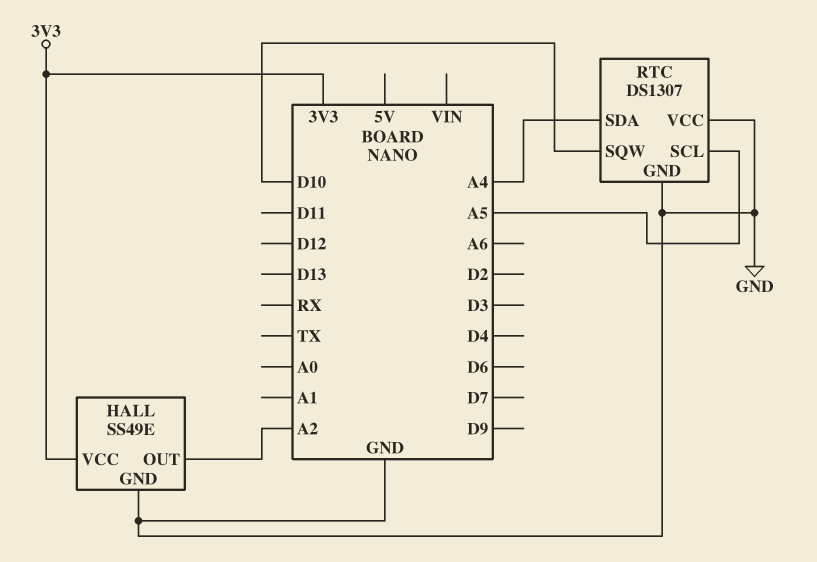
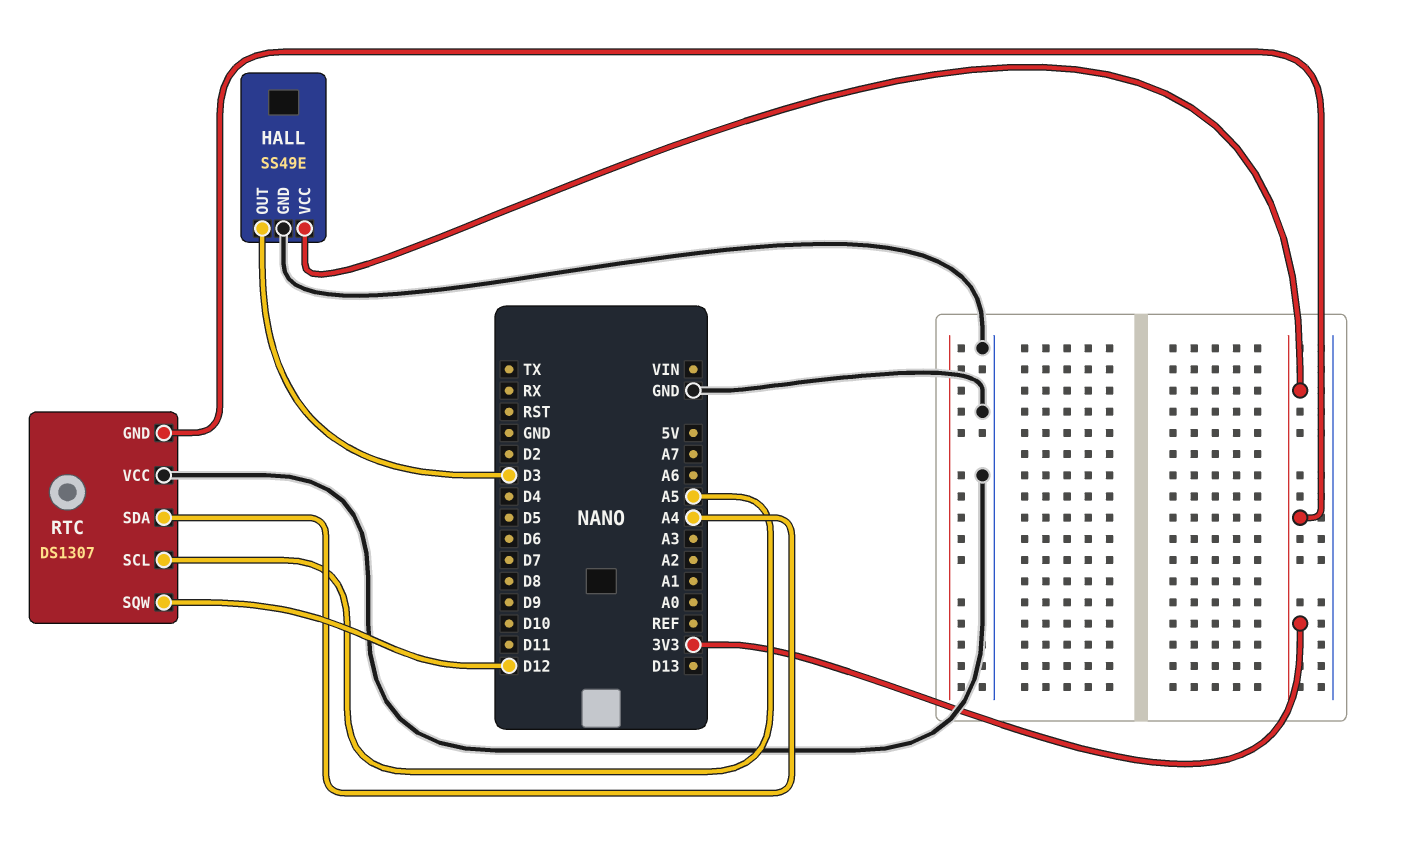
HALL pin OUT: A2 -> D3
RTC pin GND: GND -> 3V3
RTC pin SQW: D10 -> D12

